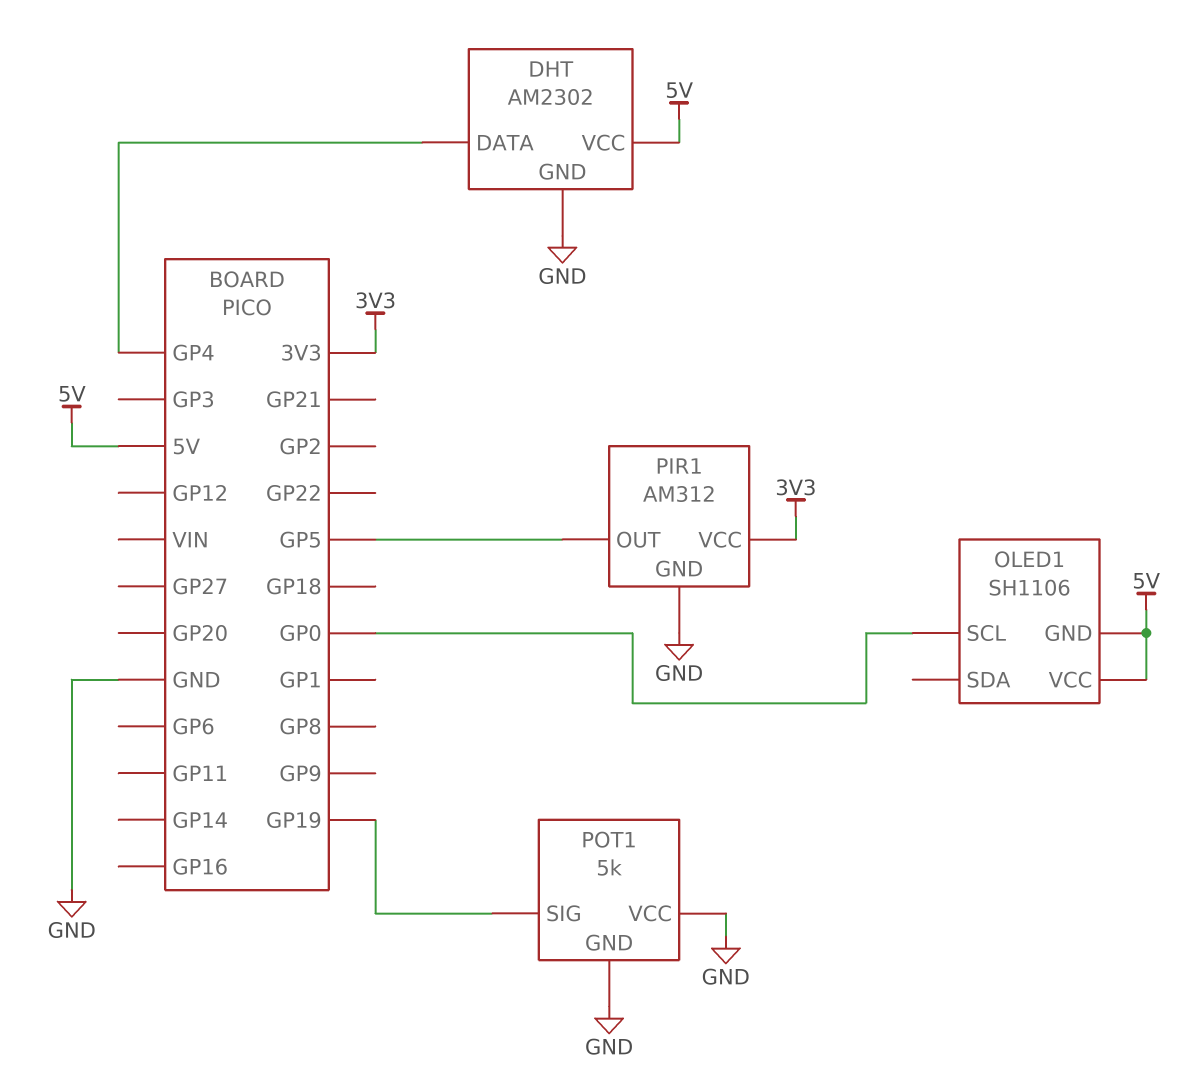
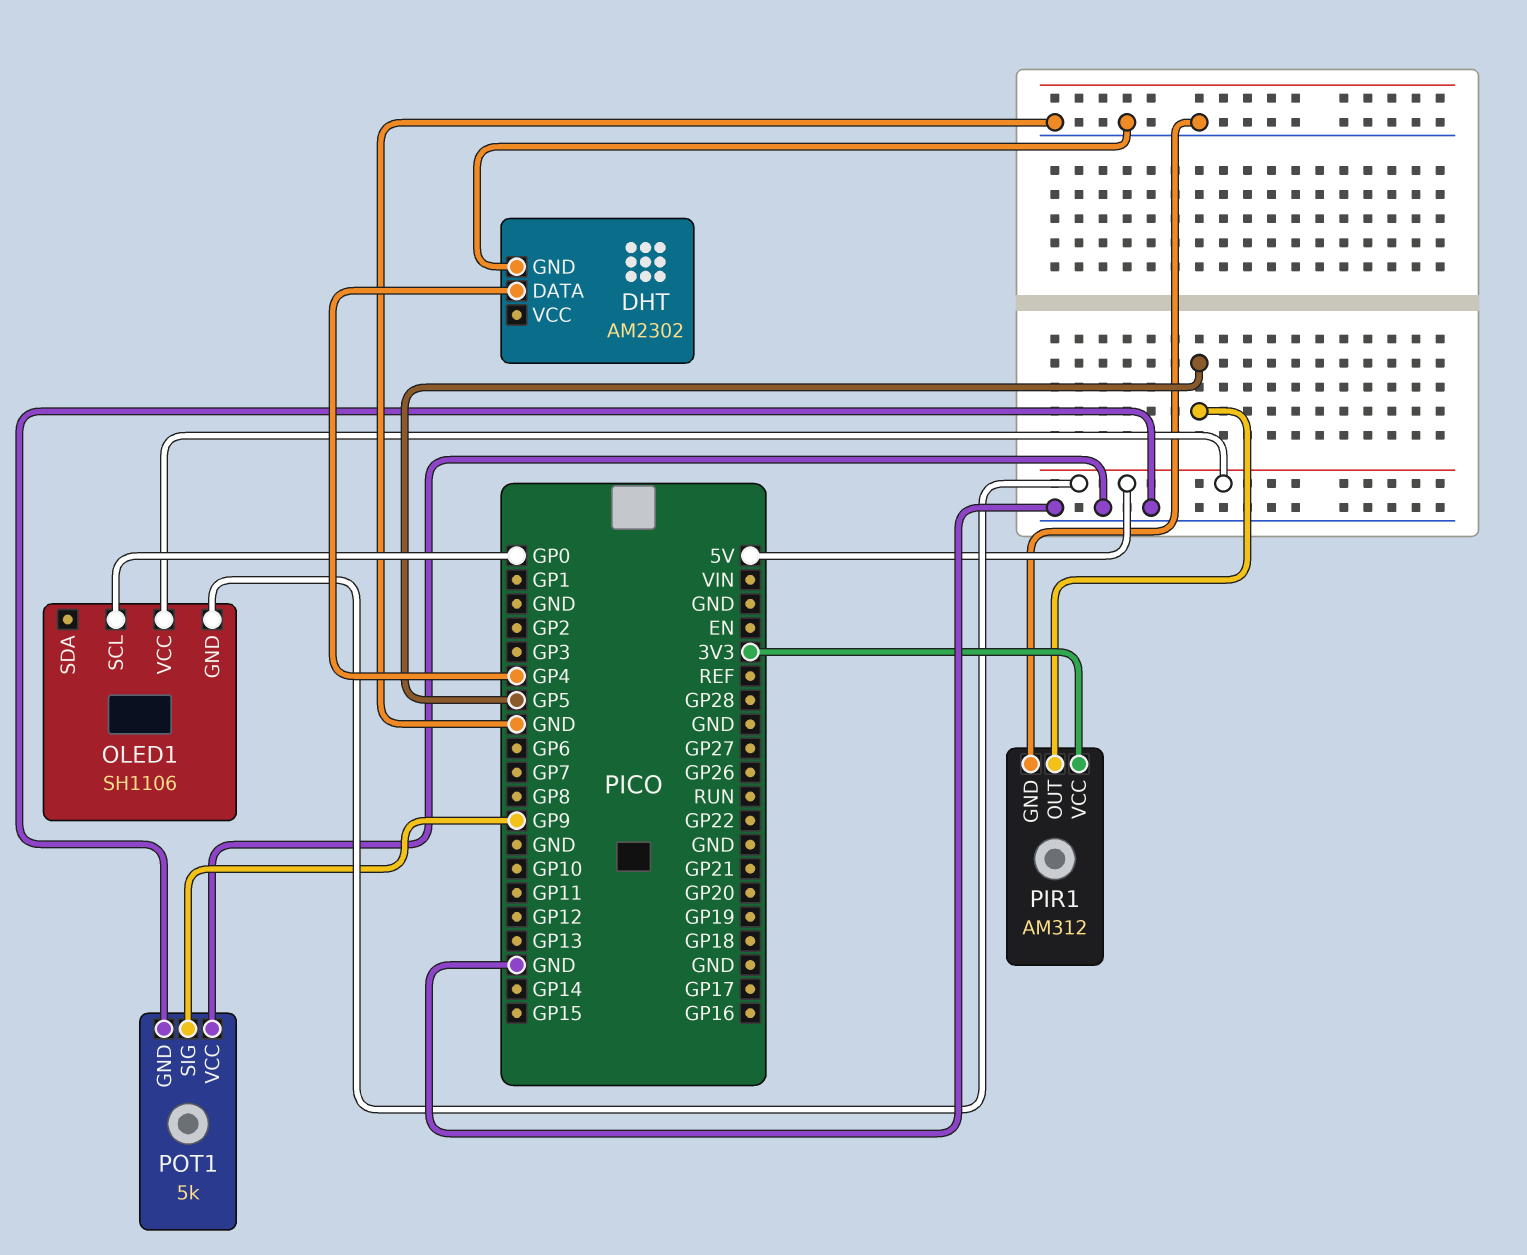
DHT pin VCC: 5V -> none
POT1 pin SIG: GP19 -> GP9

